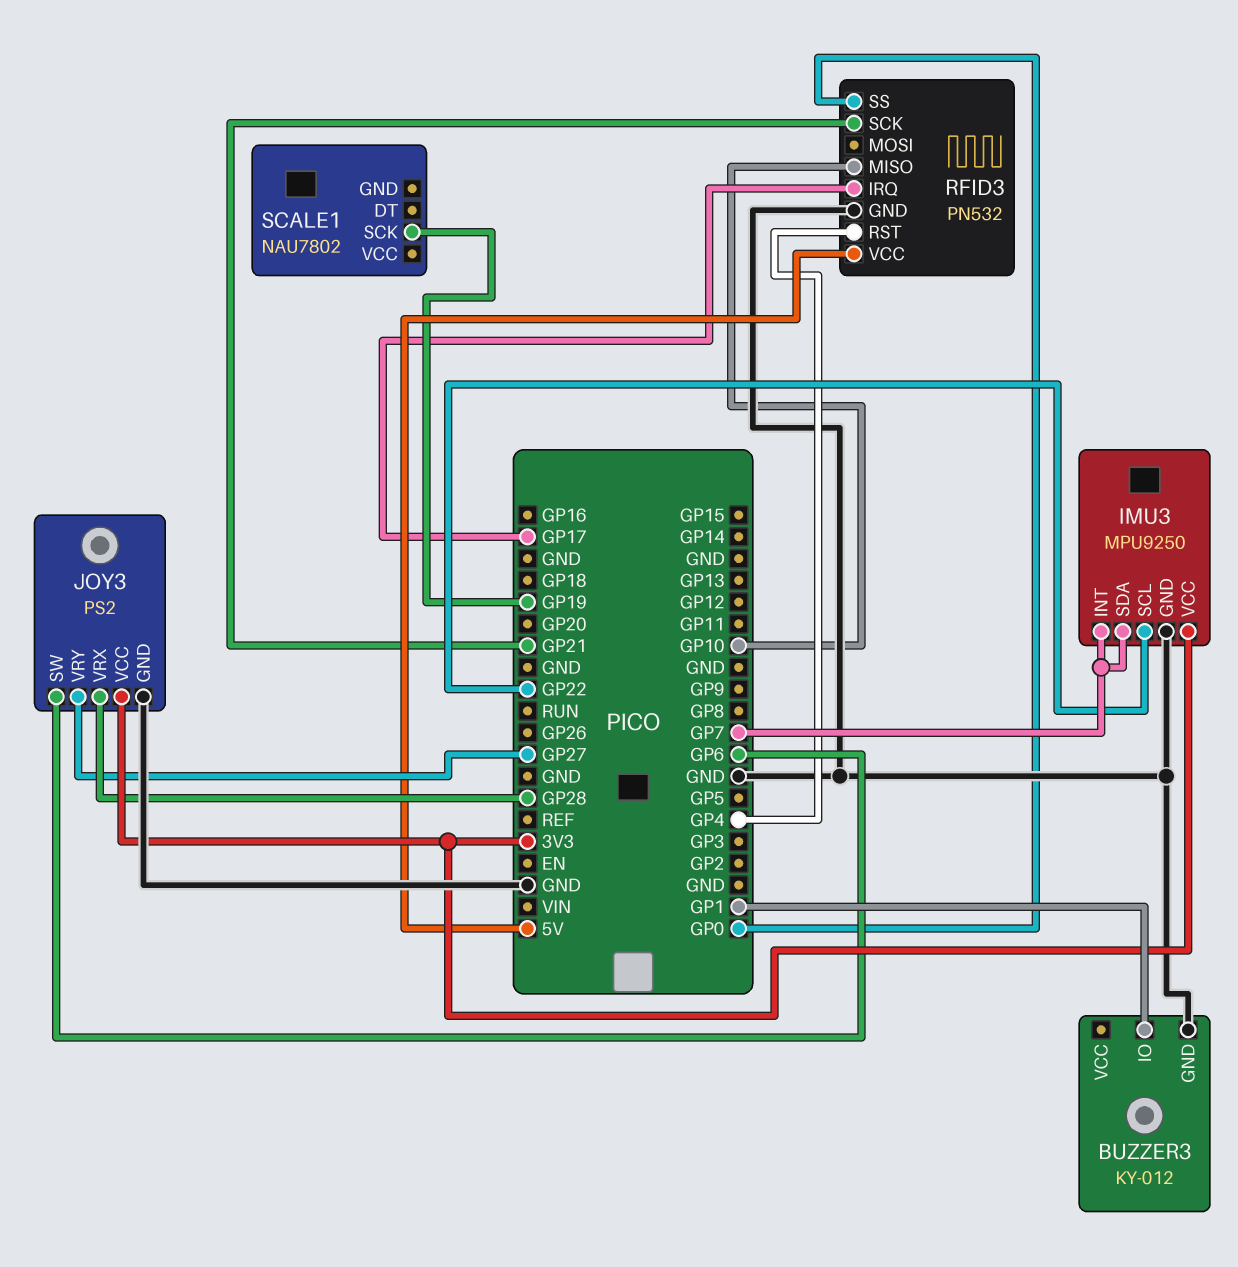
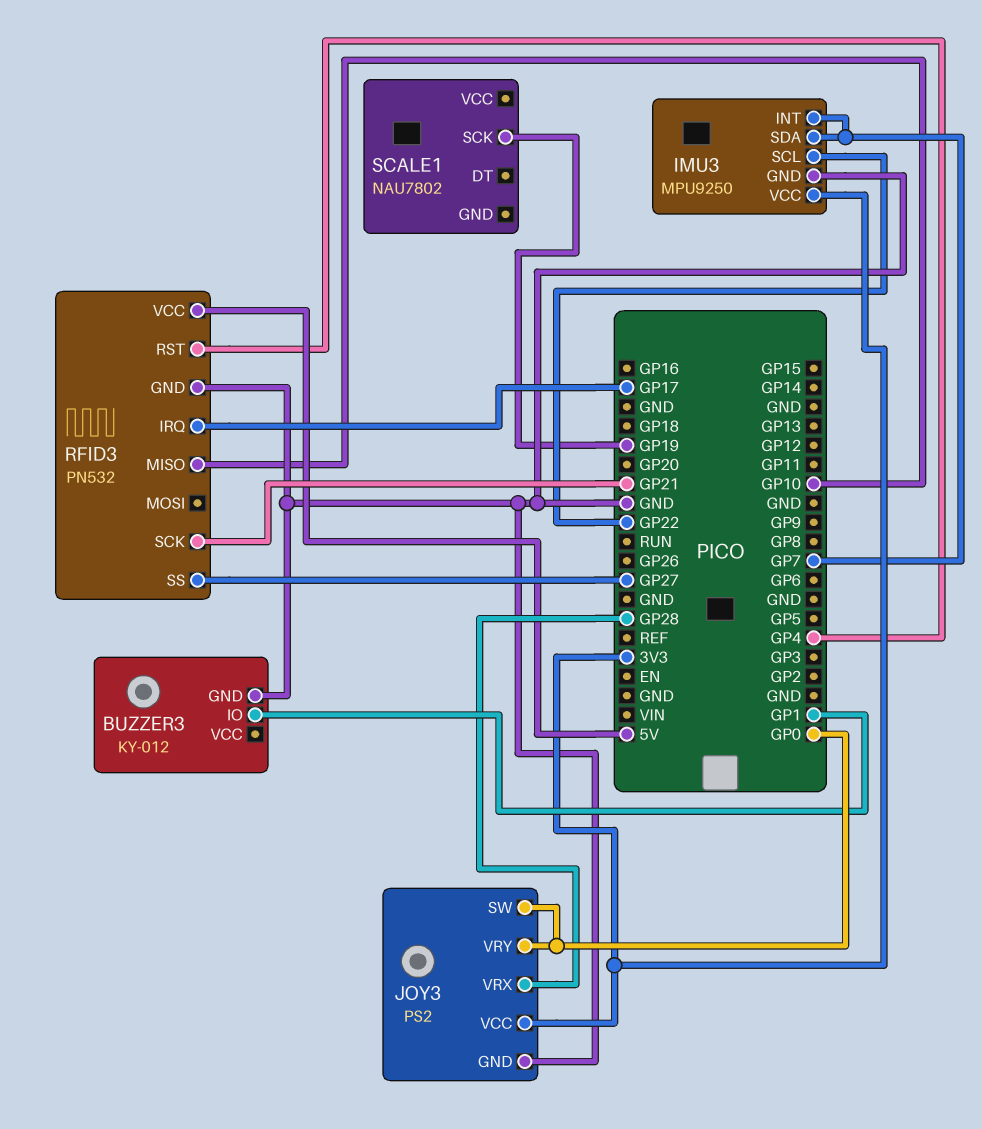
JOY3 pin SW: GP6 -> GP0
JOY3 pin VRY: GP27 -> GP0
RFID3 pin SS: GP0 -> GP27

